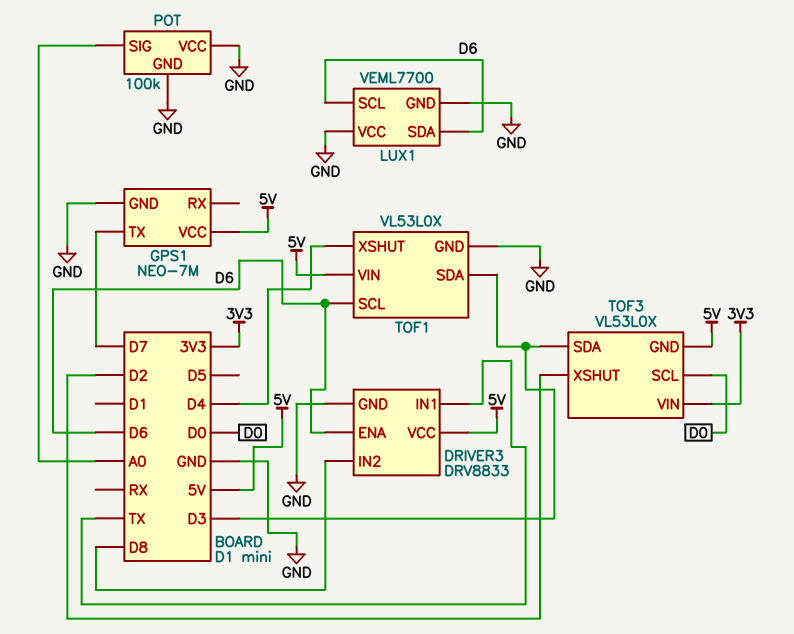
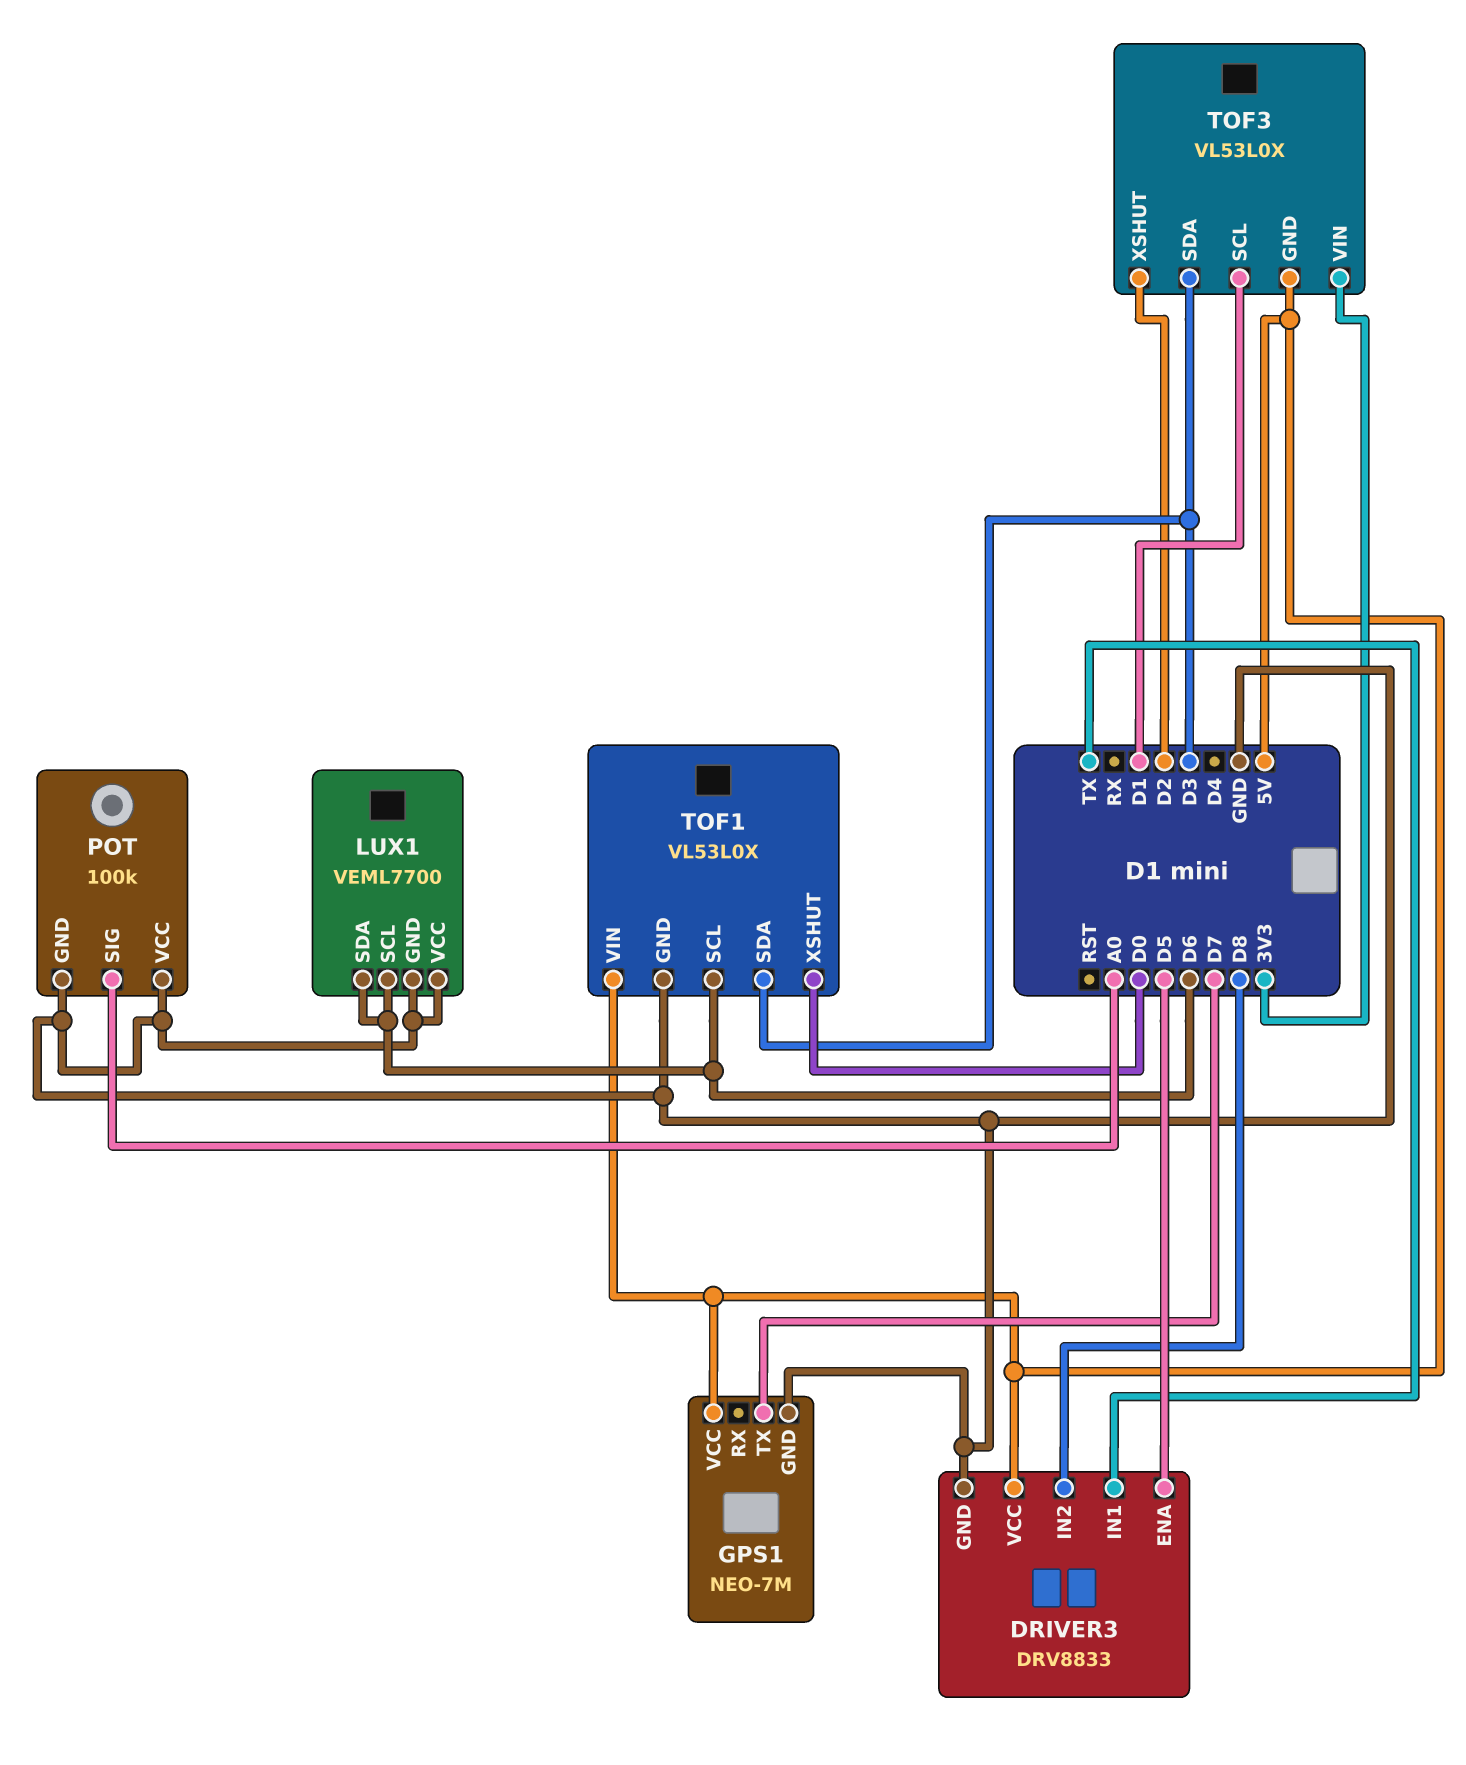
DRIVER3 pin ENA: D6 -> D5
TOF1 pin XSHUT: D4 -> D0
TOF3 pin SCL: D0 -> D1

